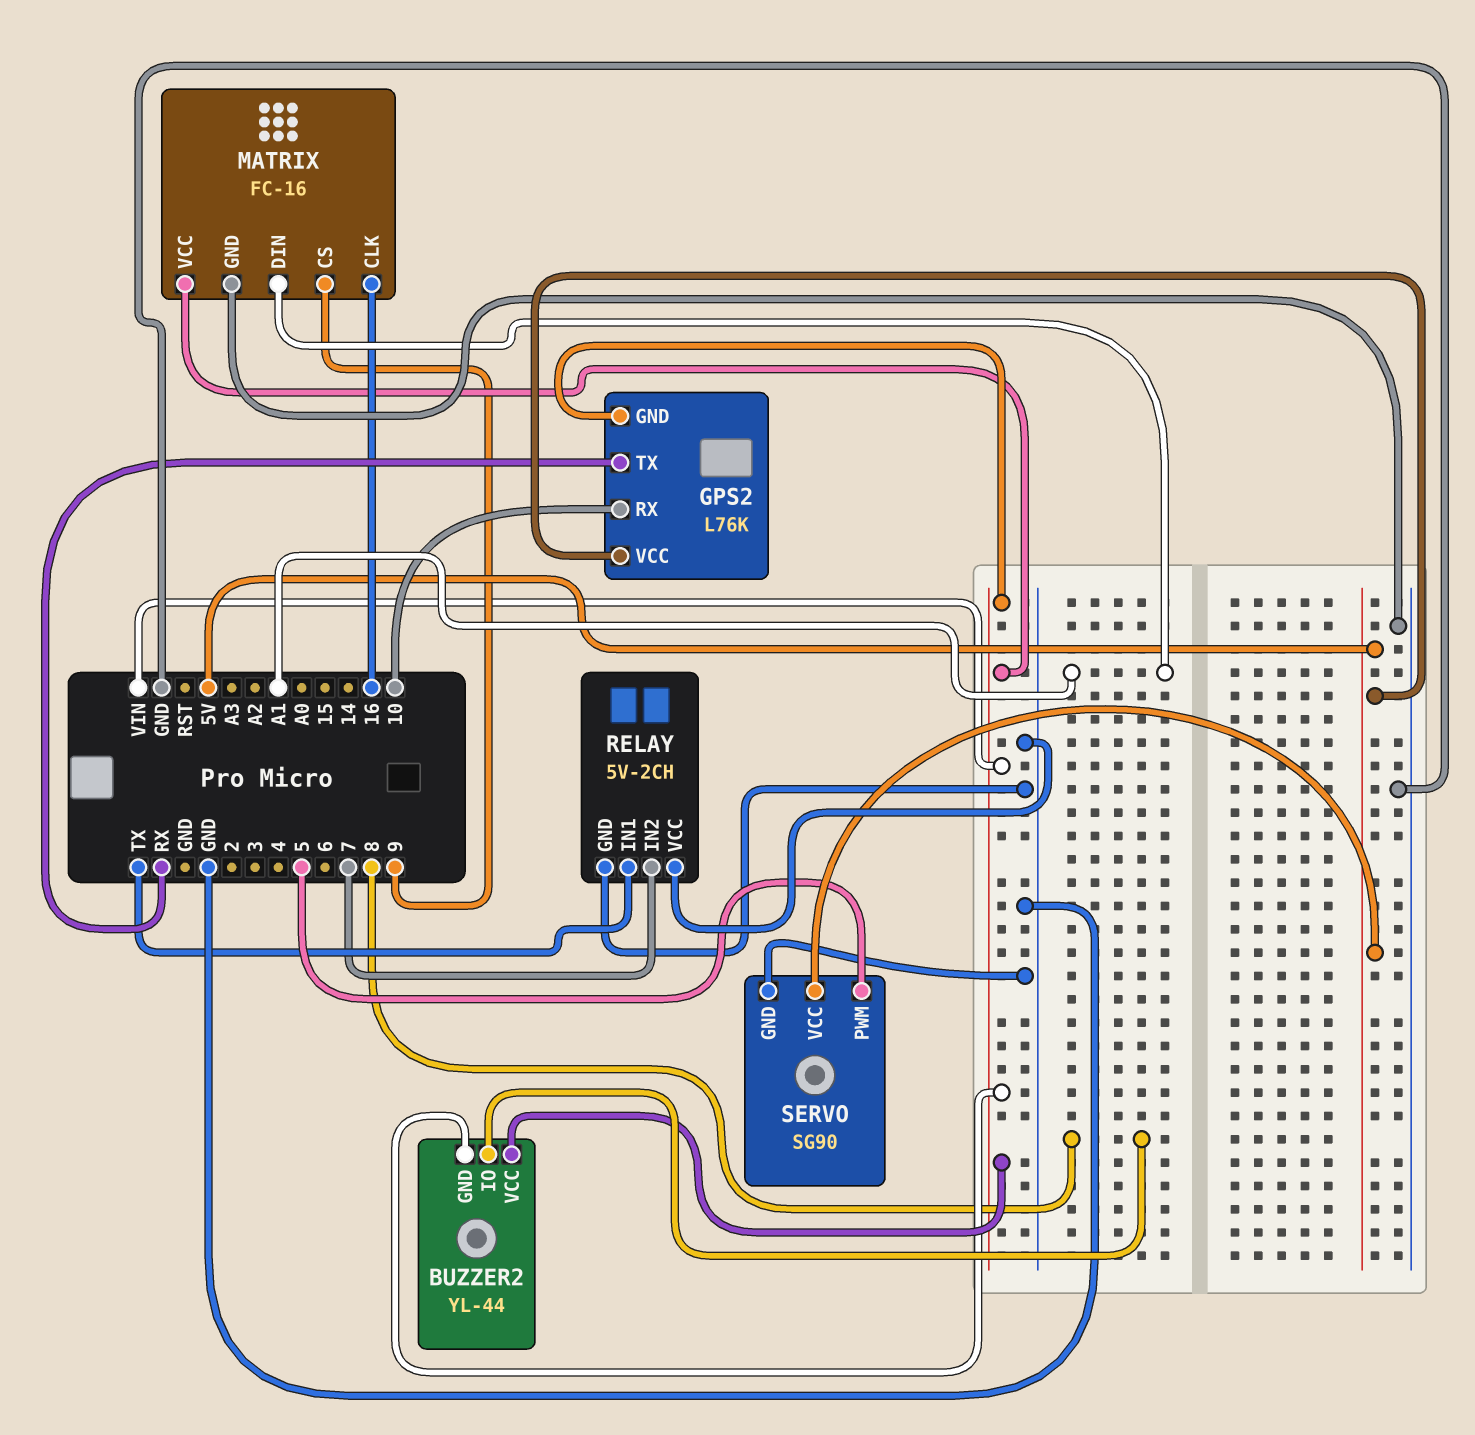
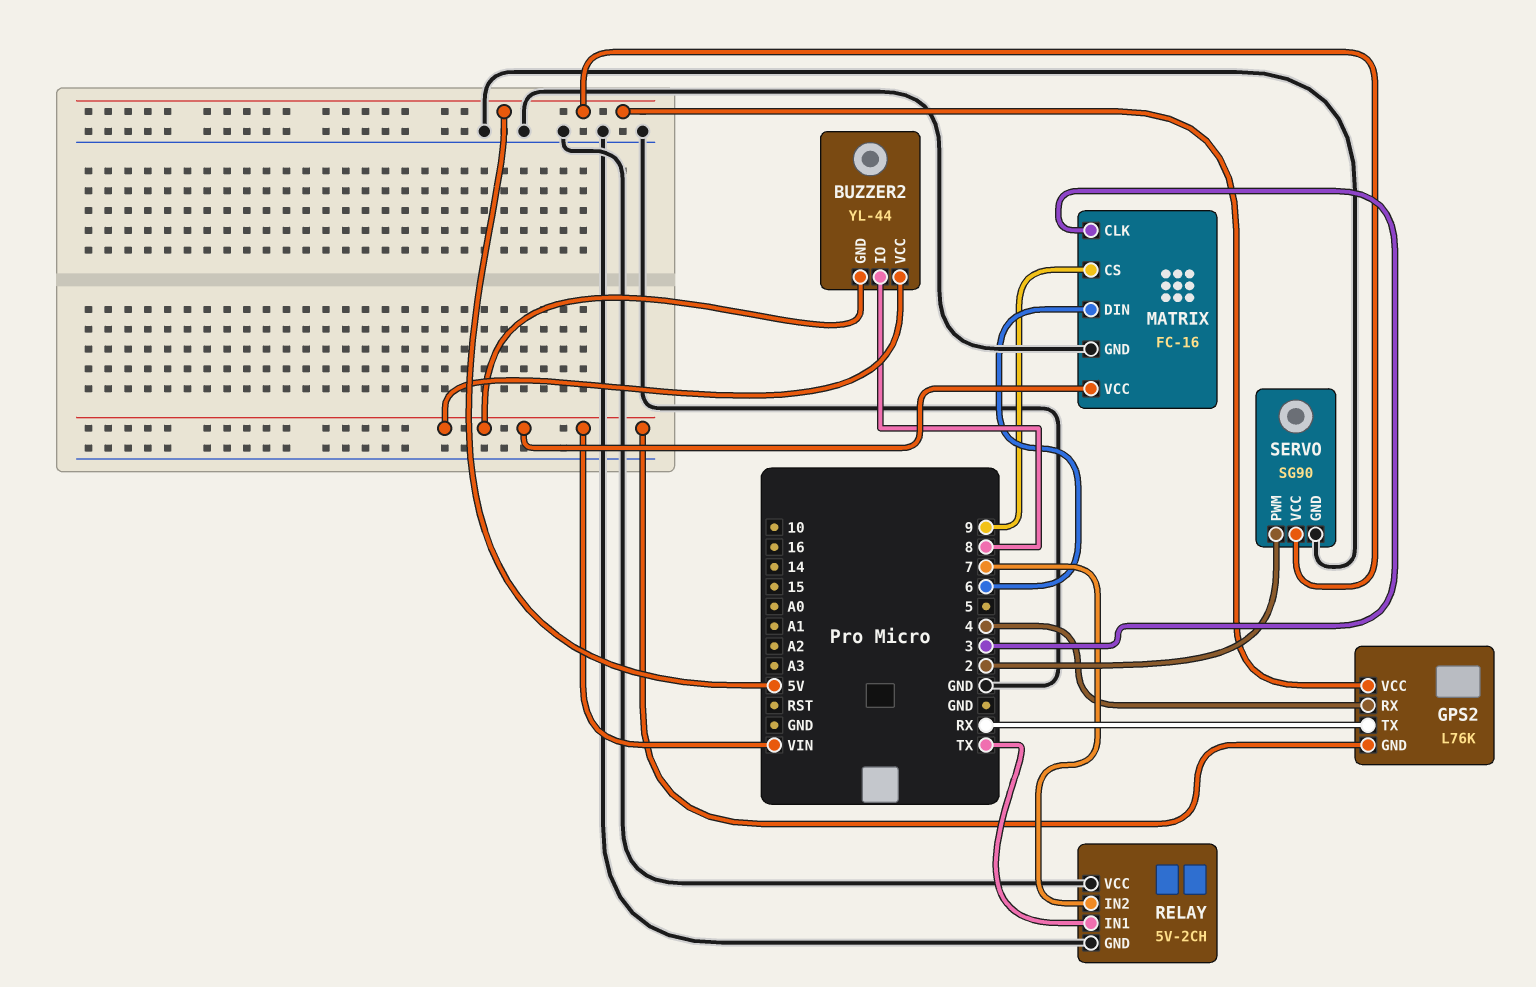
GPS2 pin RX: 10 -> 4
MATRIX pin CLK: 16 -> 3
MATRIX pin DIN: A1 -> 6
SERVO pin PWM: 5 -> 2

